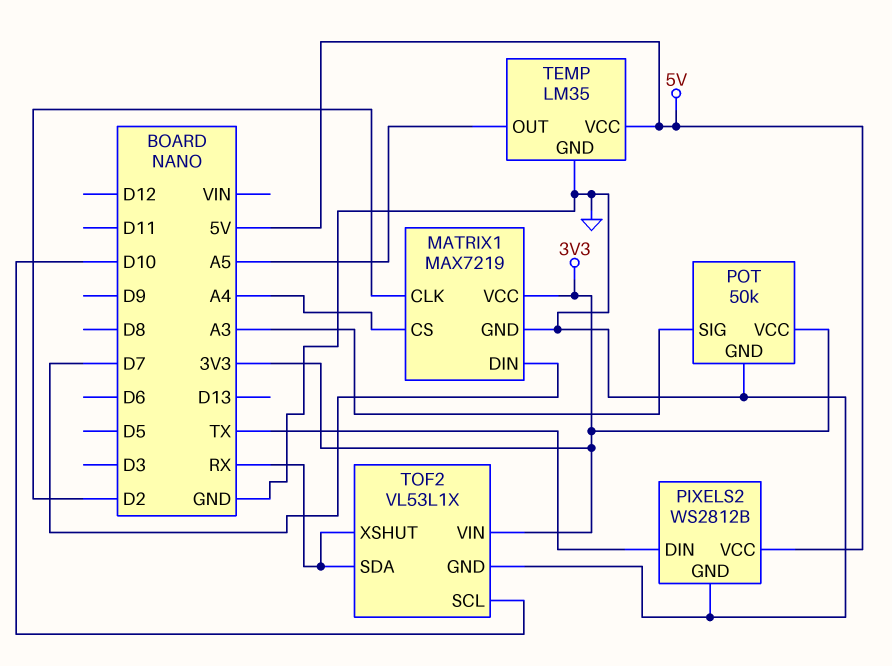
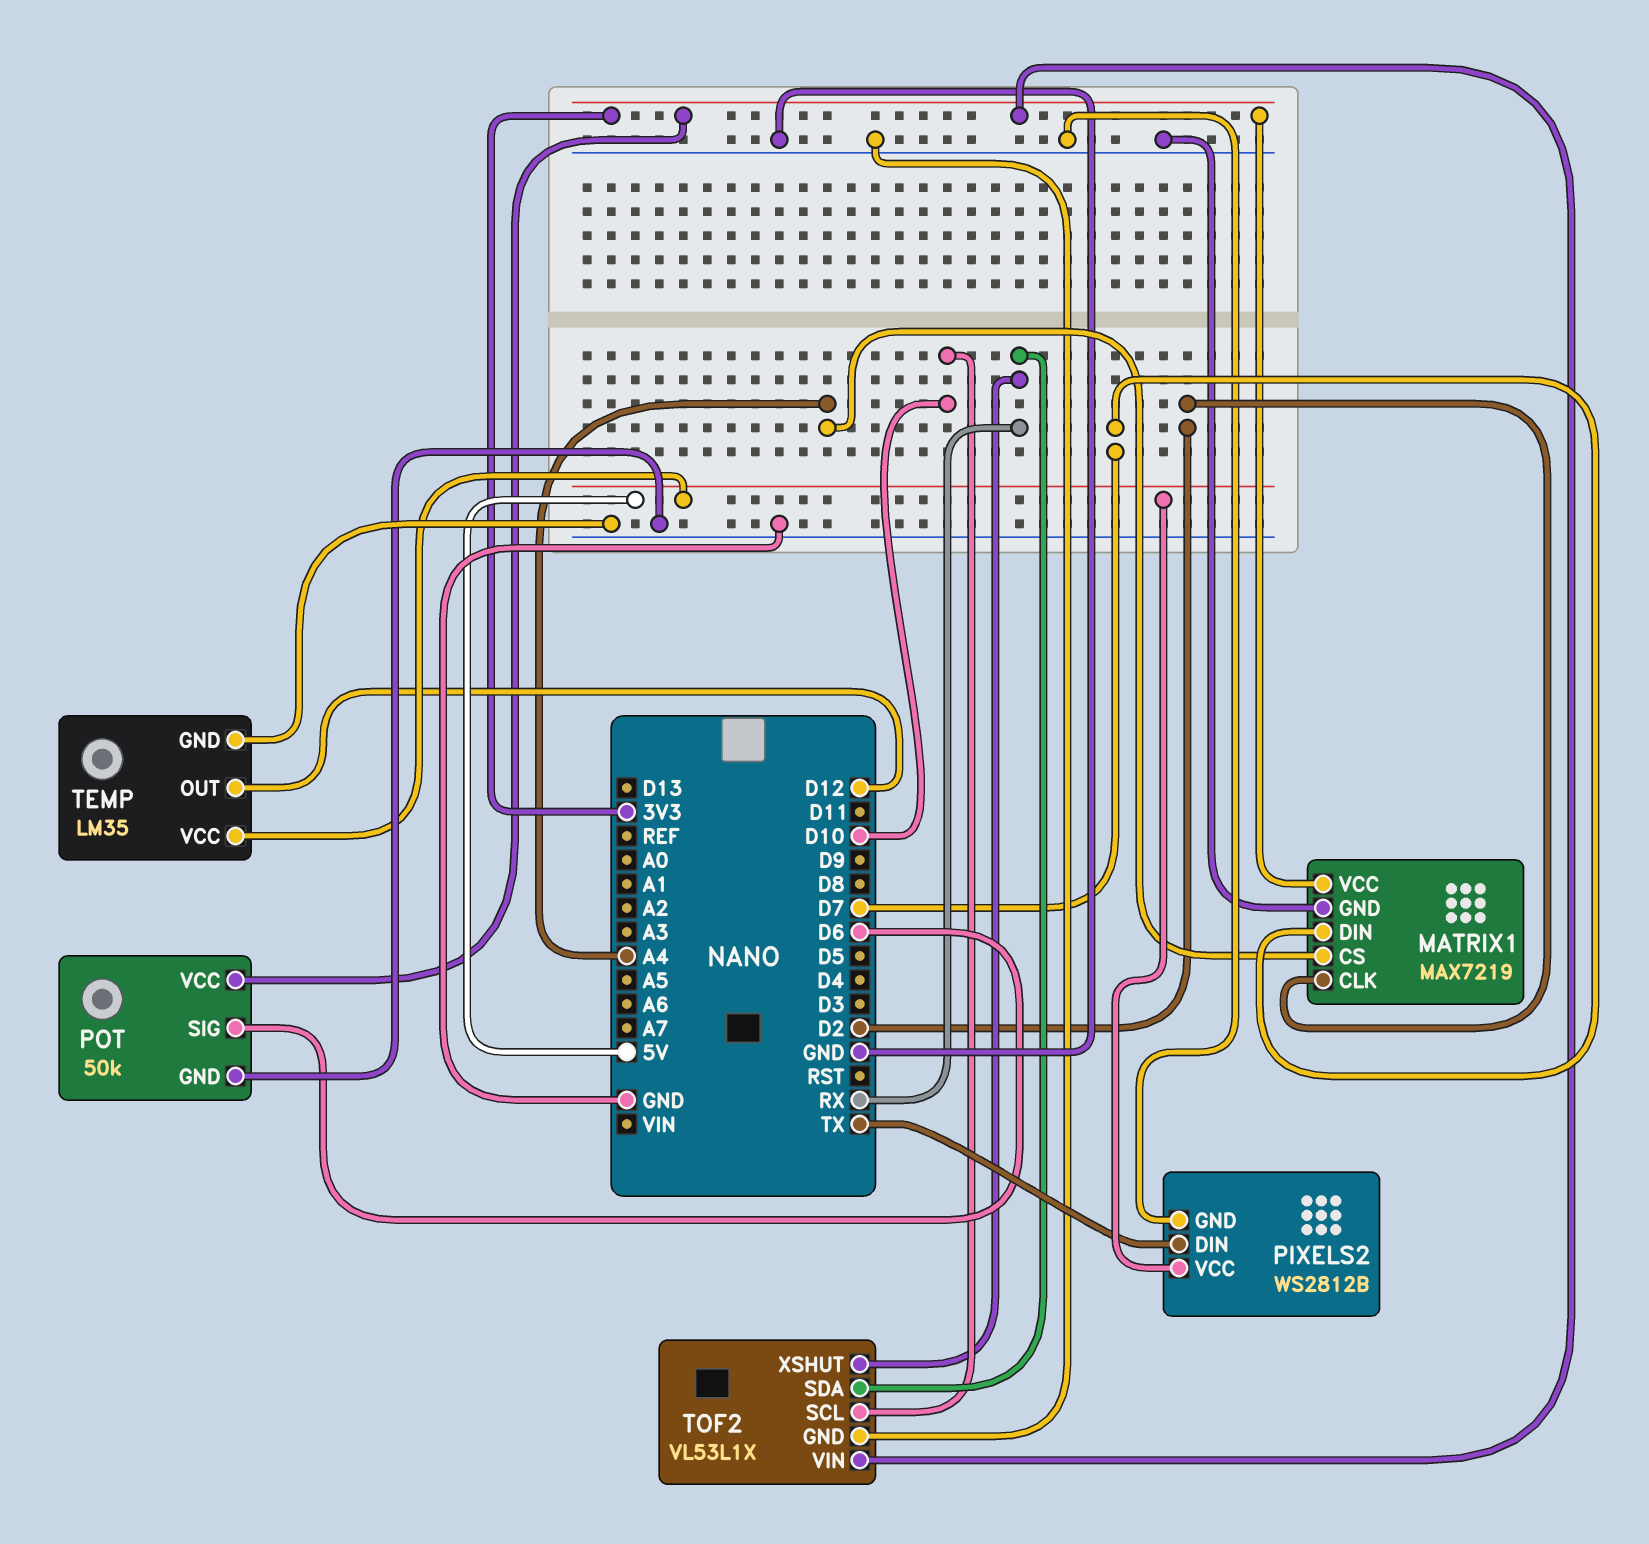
POT pin SIG: A3 -> D6
TEMP pin OUT: A5 -> D12

